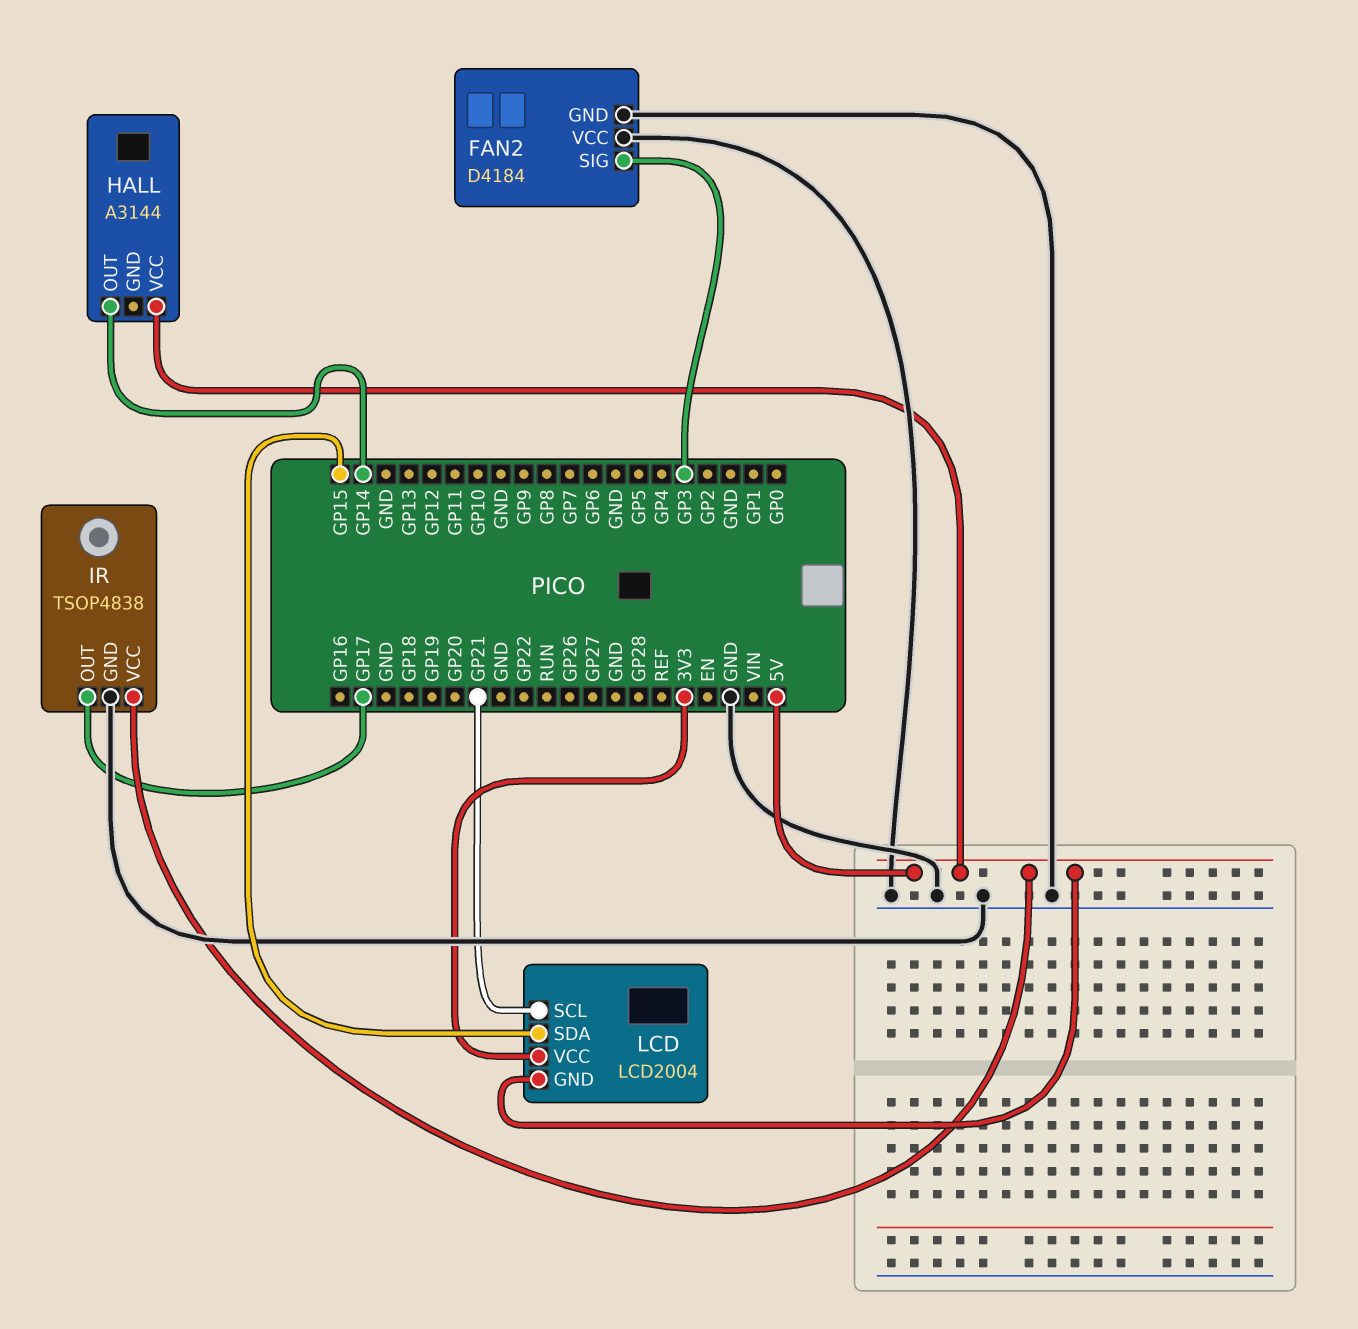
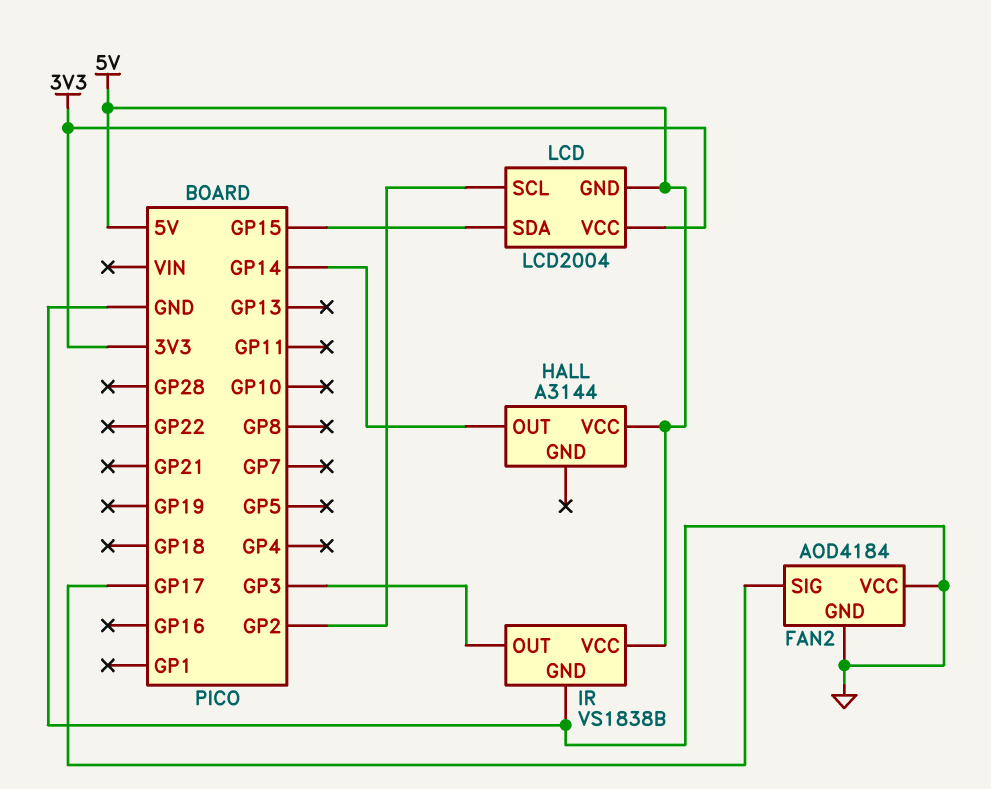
FAN2: D4184 -> AOD4184
FAN2 pin SIG: GP3 -> GP17
IR: TSOP4838 -> VS1838B
IR pin OUT: GP17 -> GP3
LCD pin SCL: GP21 -> GP2

